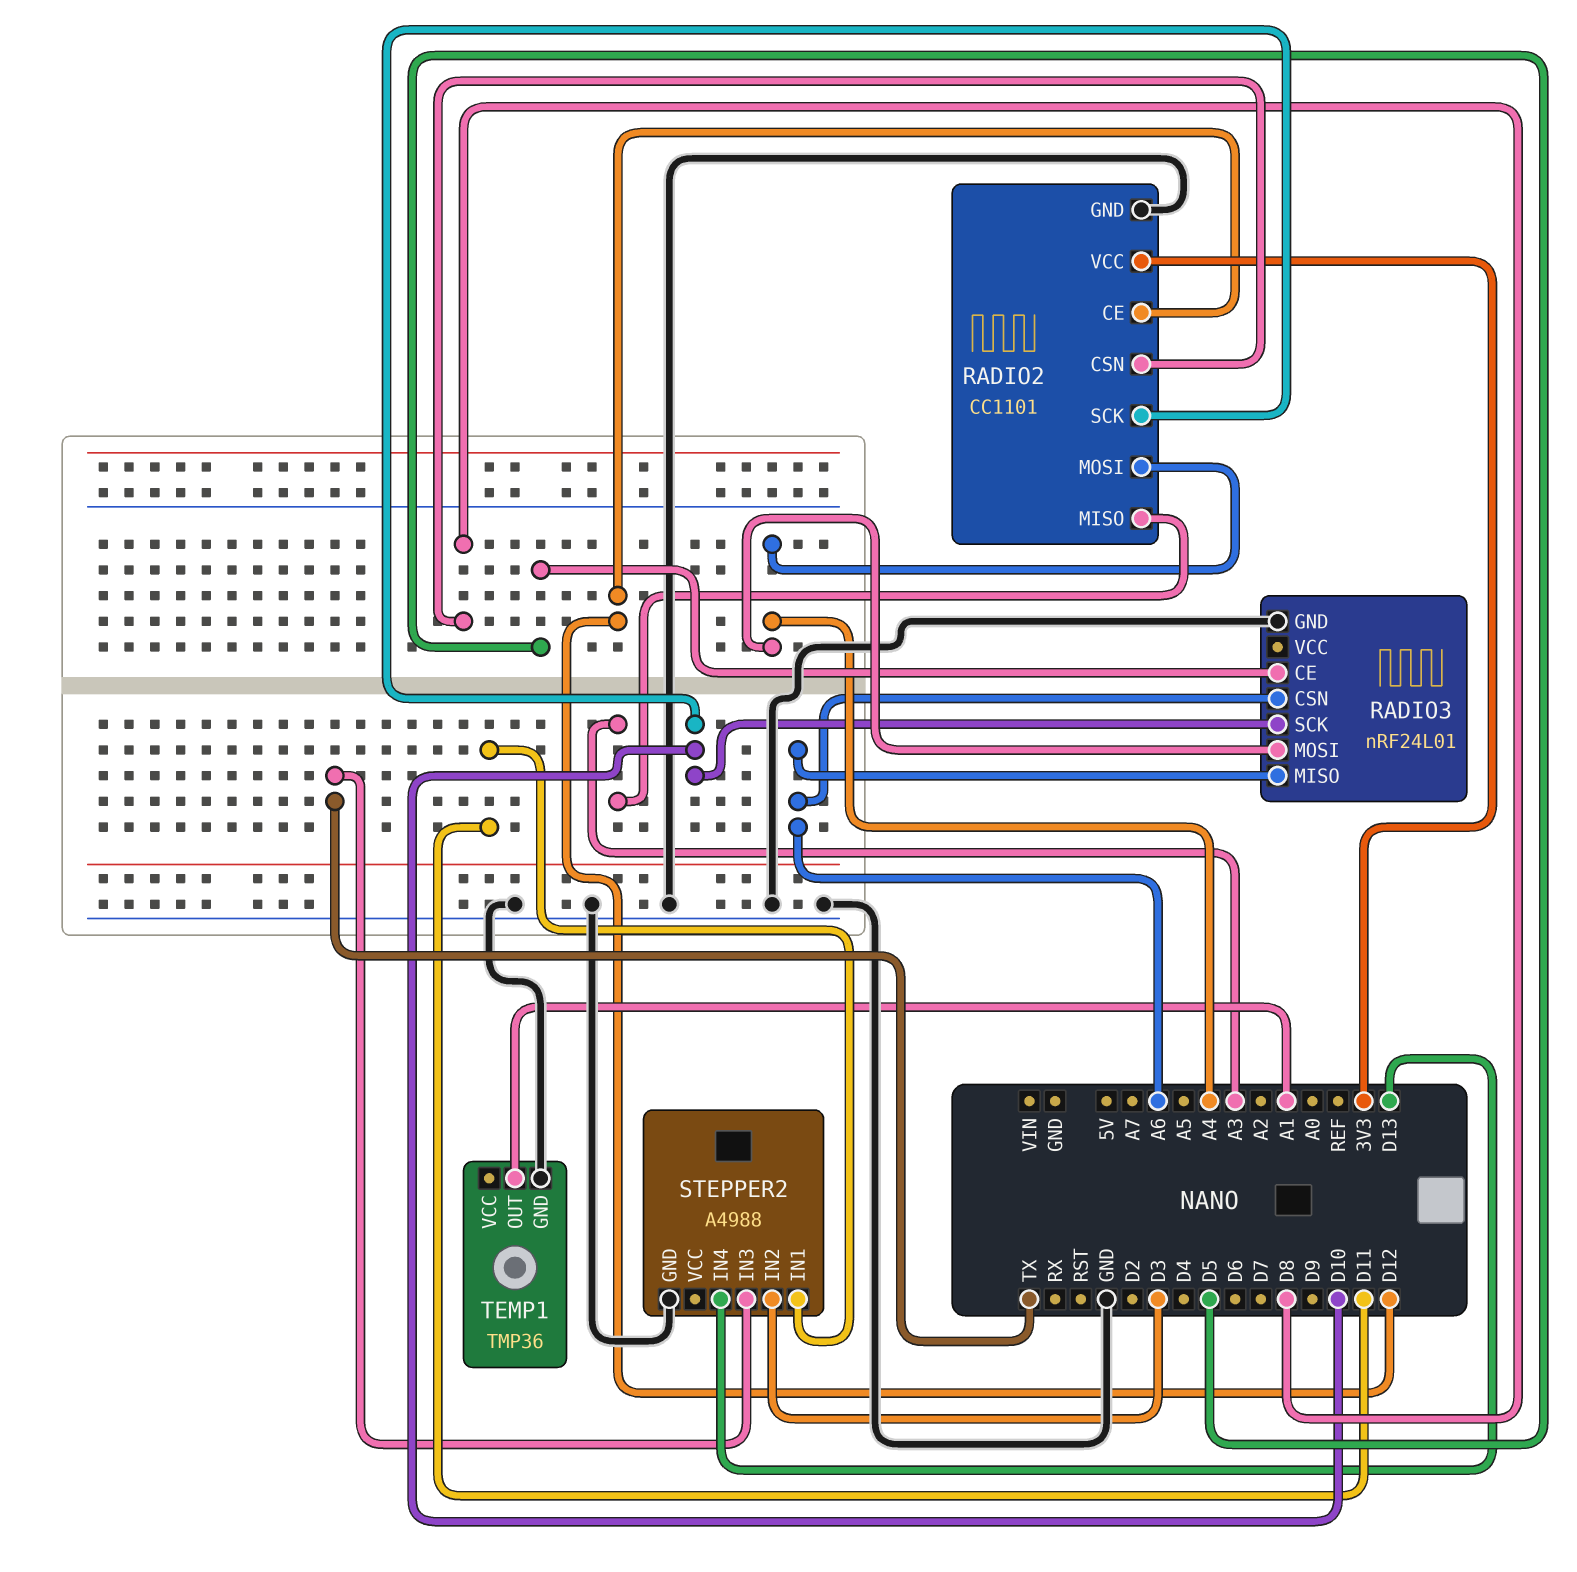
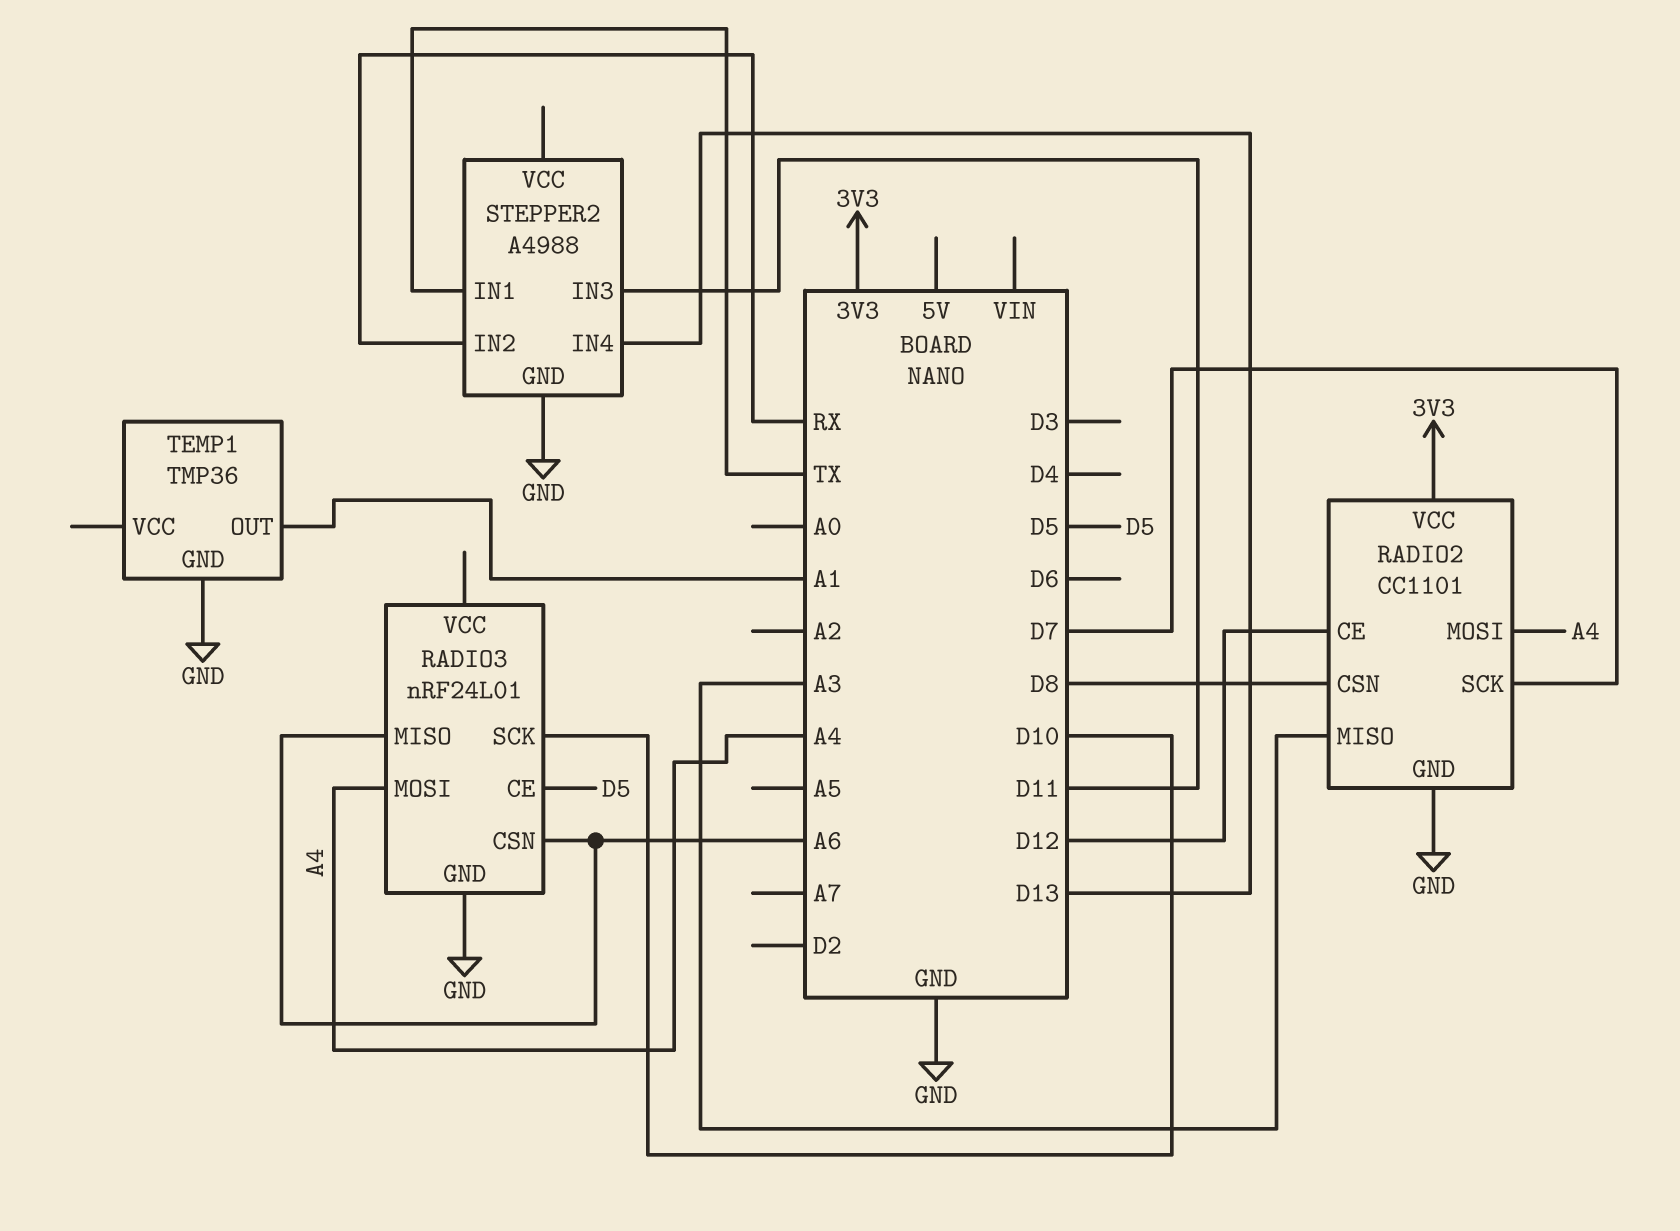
RADIO2 pin SCK: D10 -> D7
STEPPER2 pin IN1: D11 -> TX
STEPPER2 pin IN2: D3 -> RX
STEPPER2 pin IN3: TX -> D11

